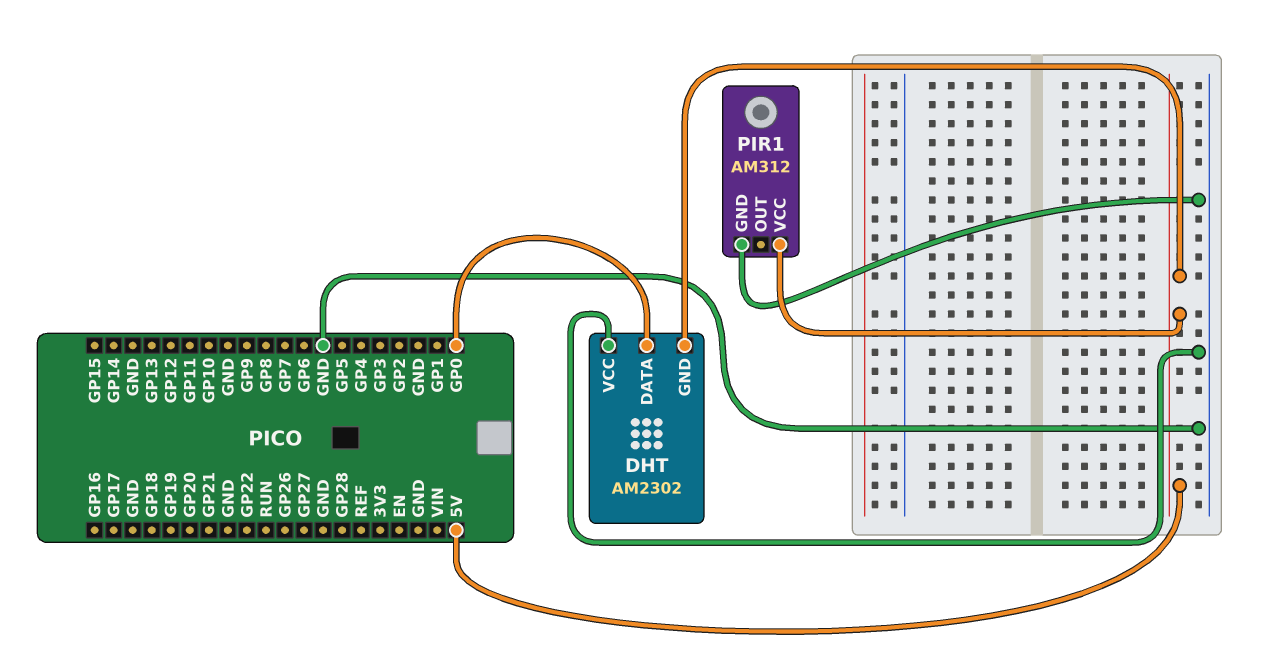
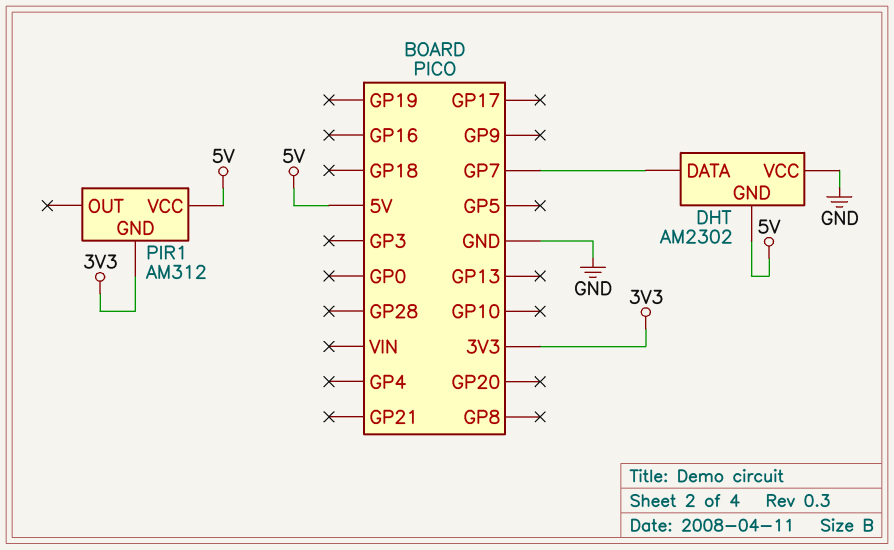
DHT pin DATA: GP0 -> GP7
PIR1 pin GND: GND -> 3V3

